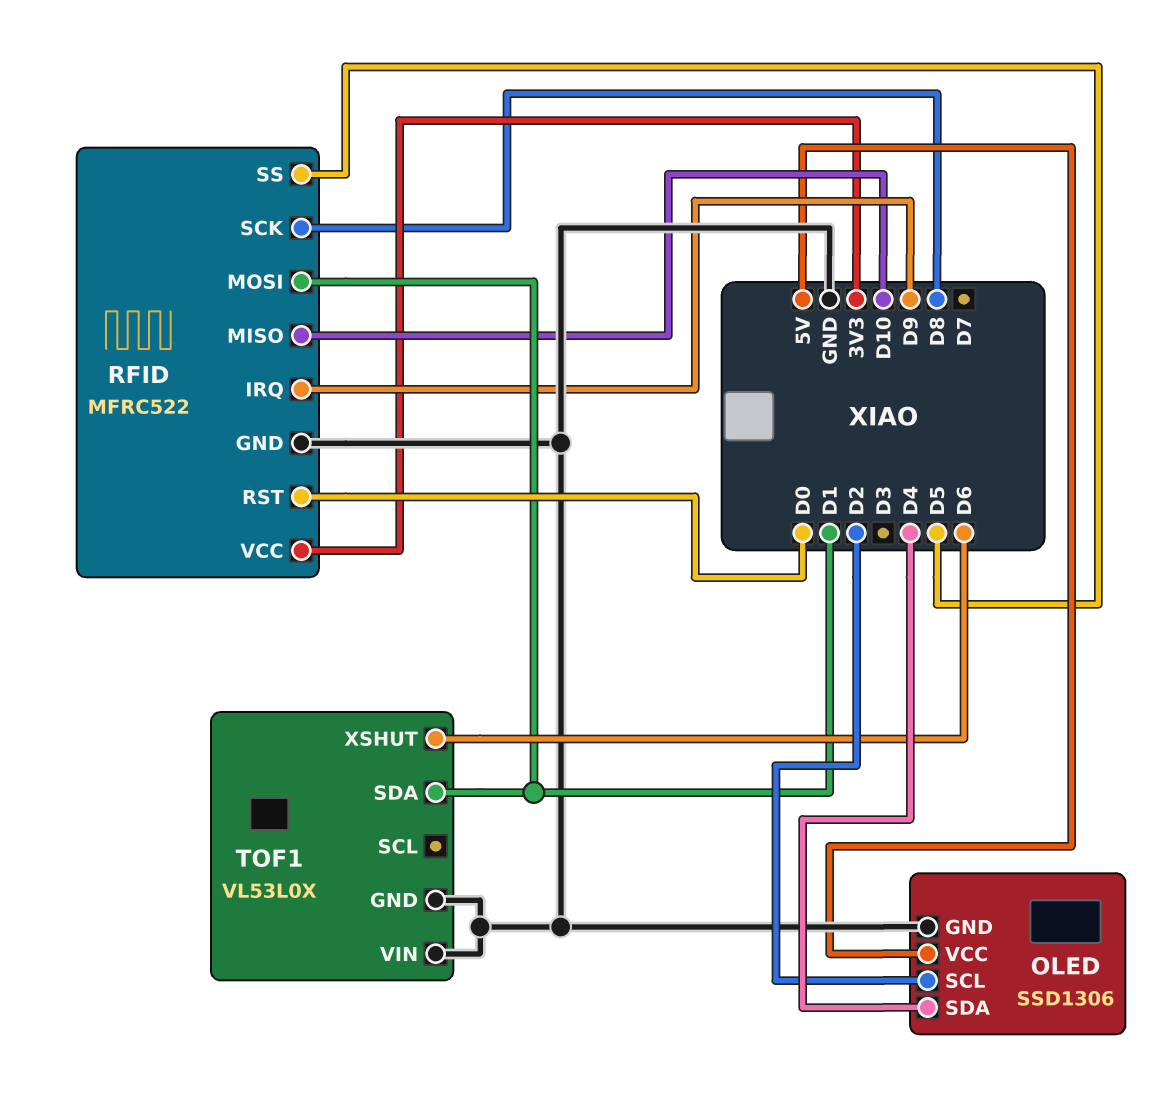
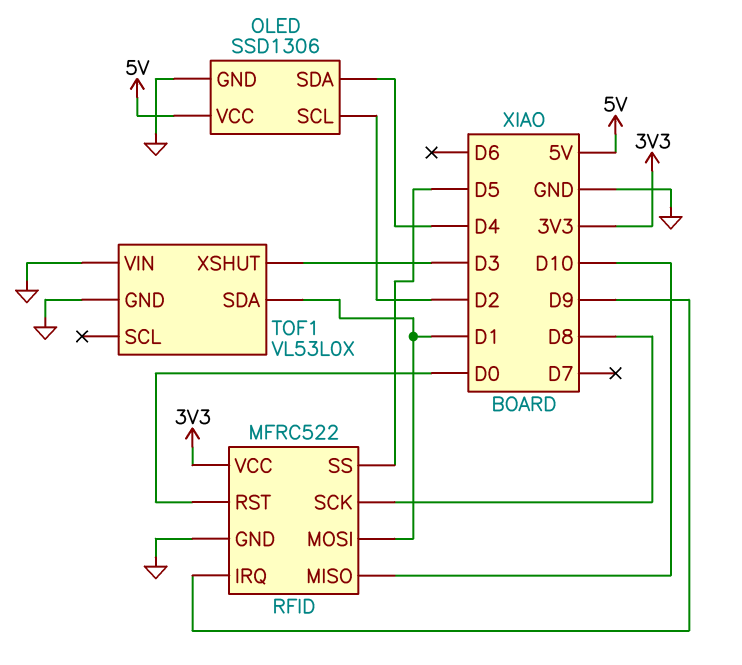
TOF1 pin XSHUT: D6 -> D3

